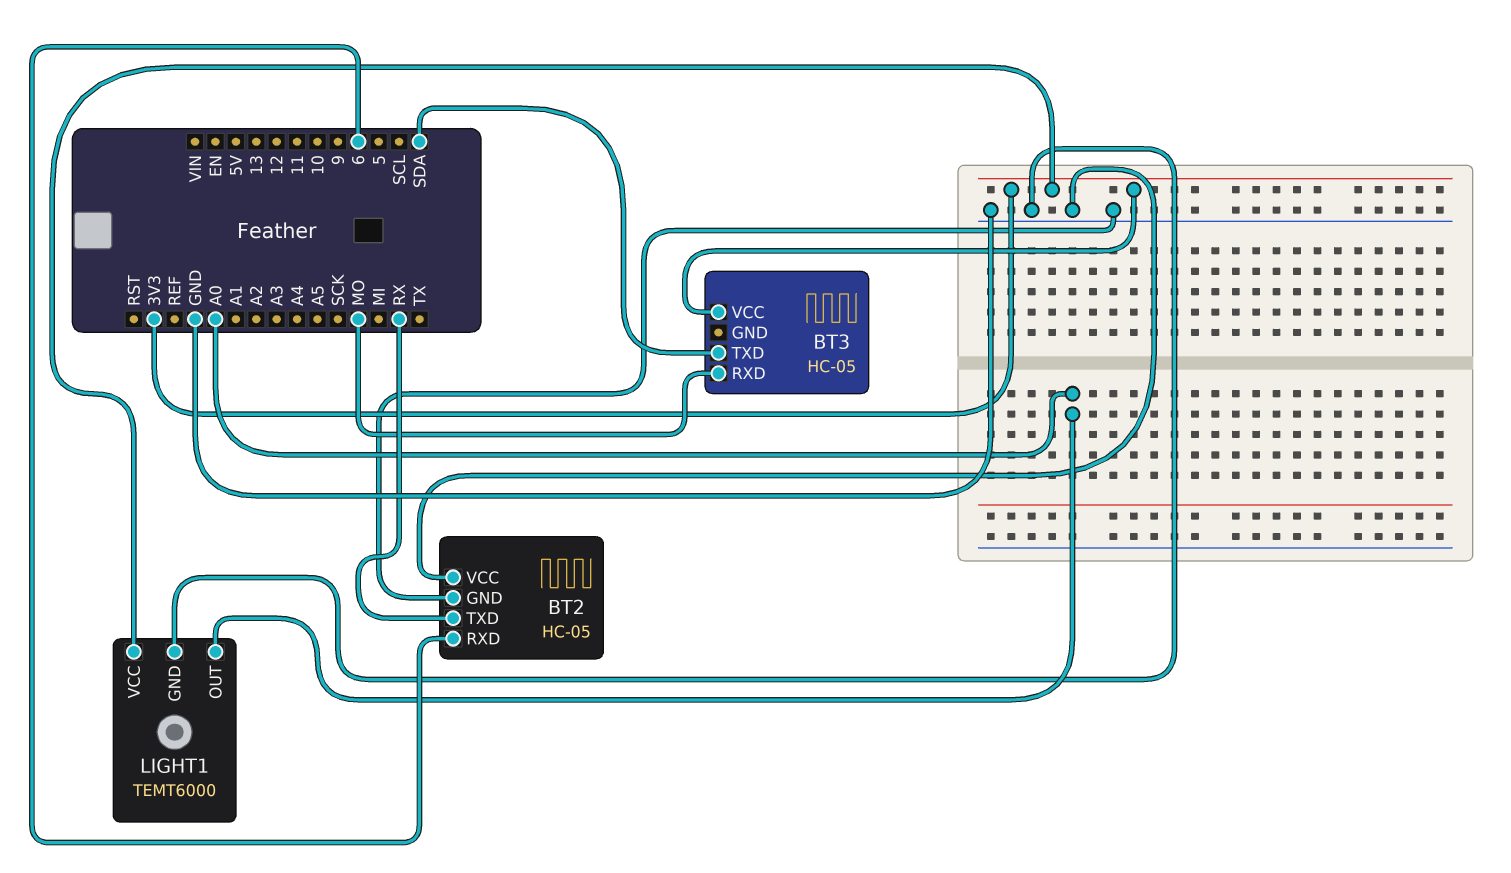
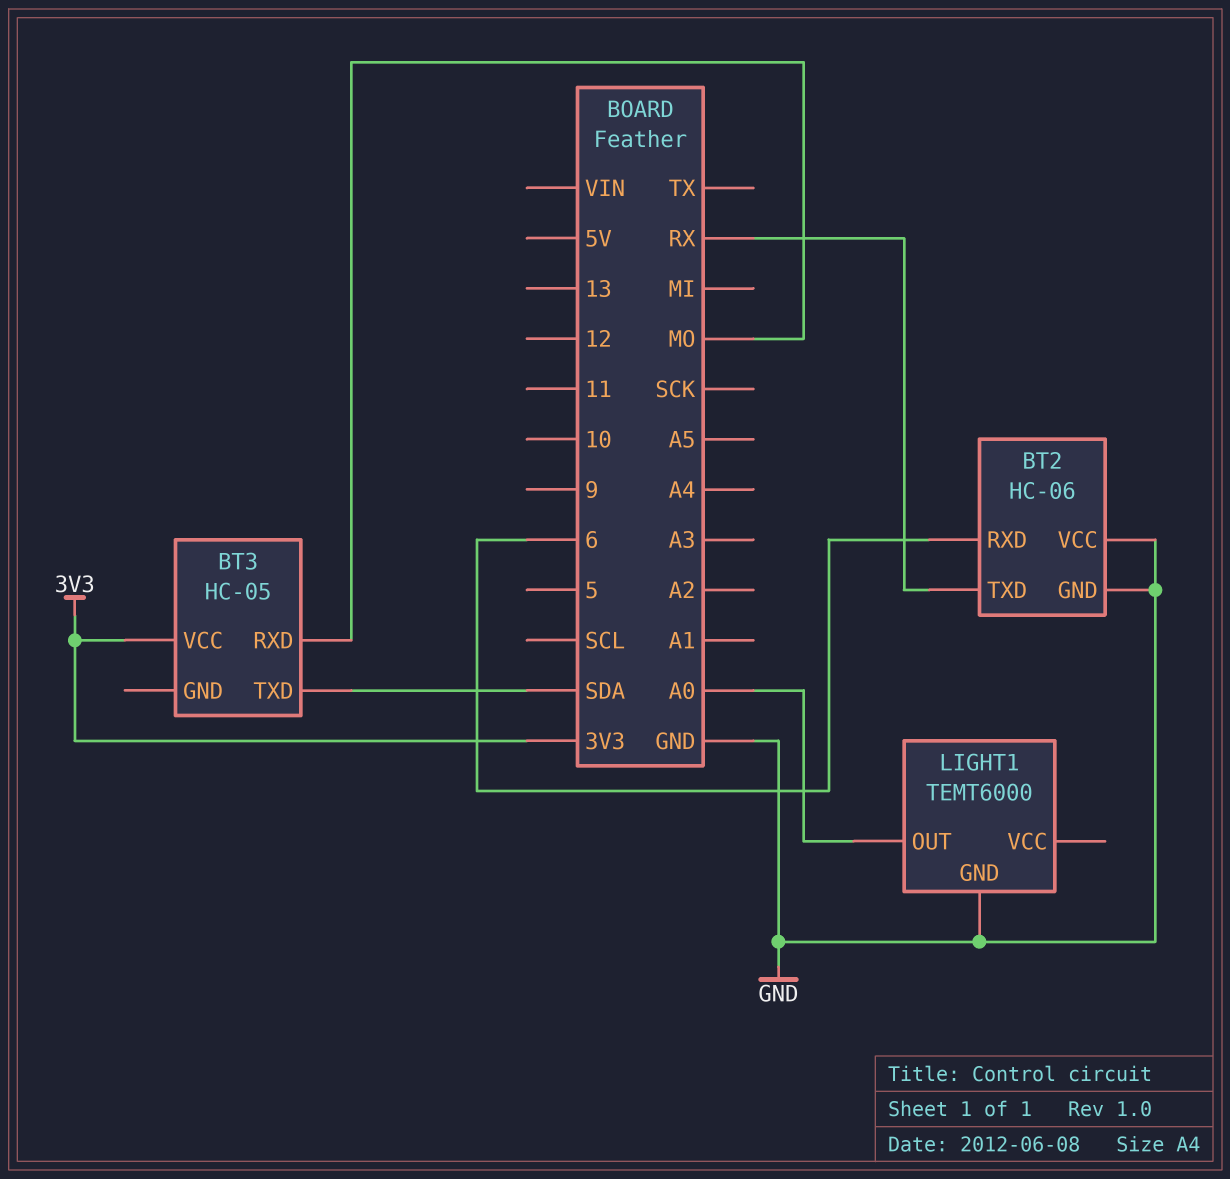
BT2: HC-05 -> HC-06
LIGHT1 pin VCC: 3V3 -> none

